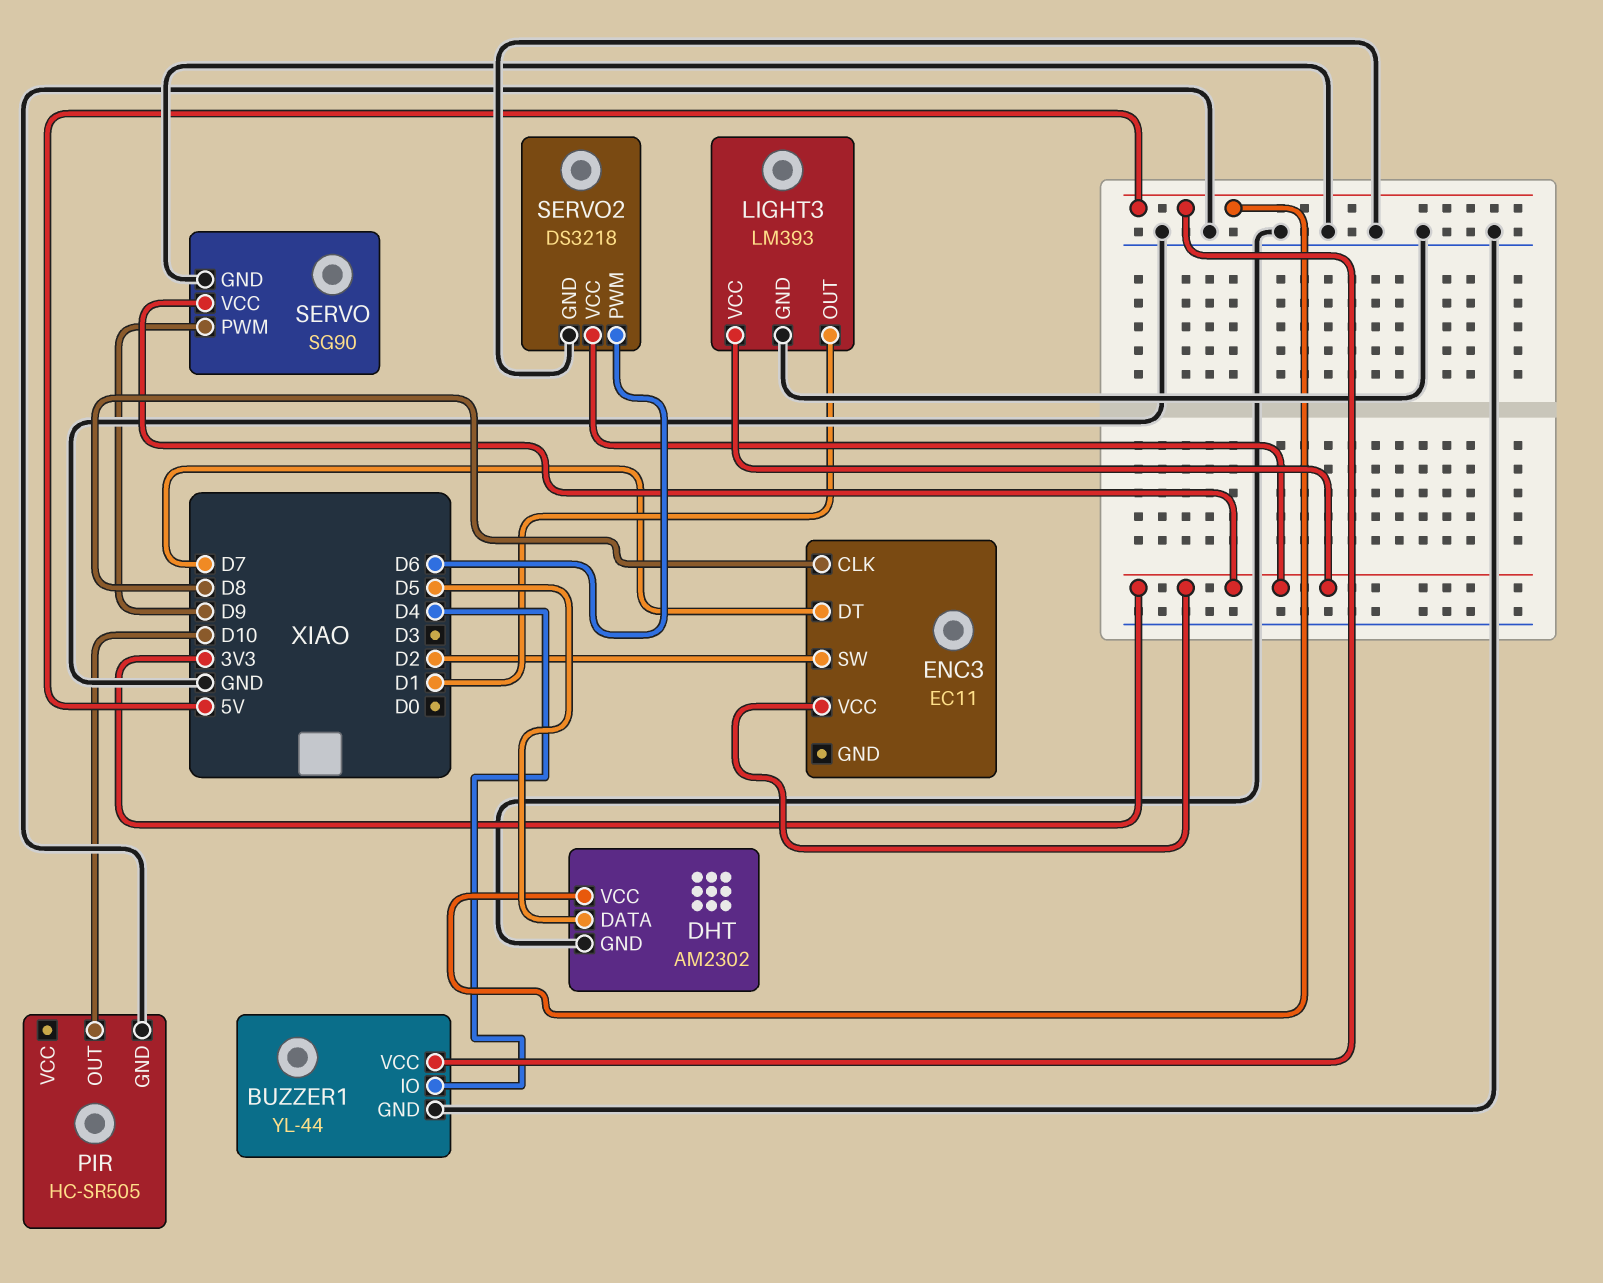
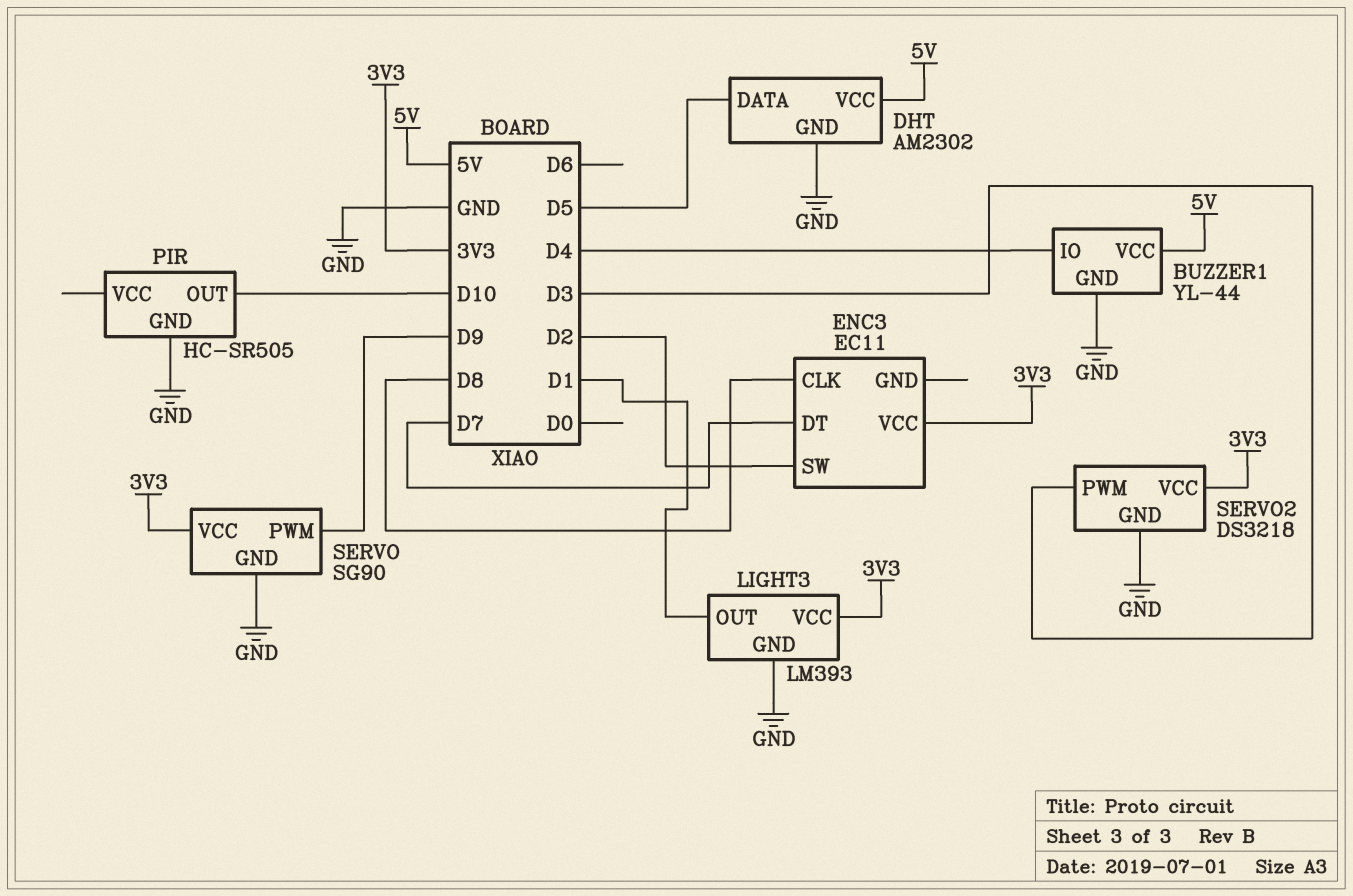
SERVO2 pin PWM: D6 -> D3

